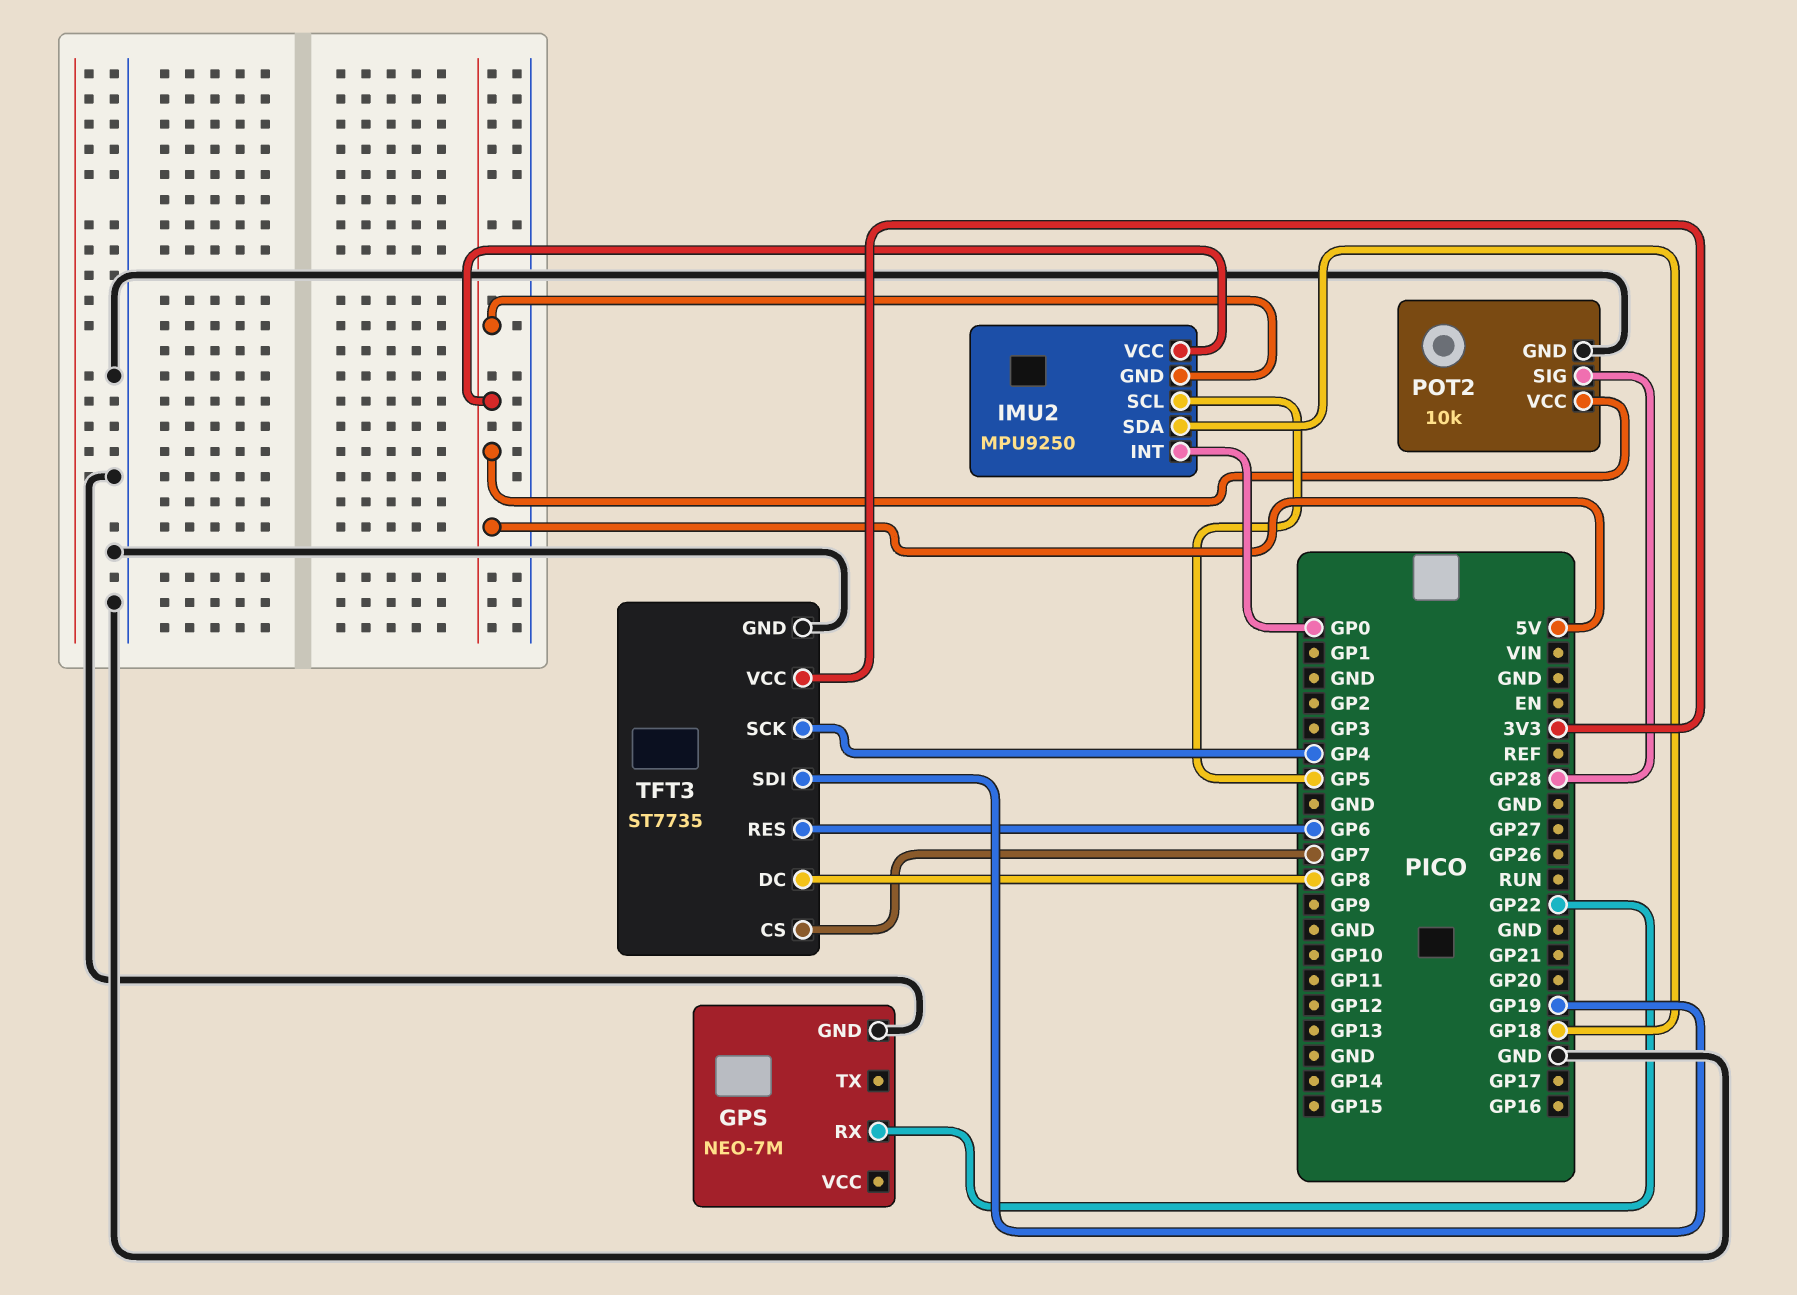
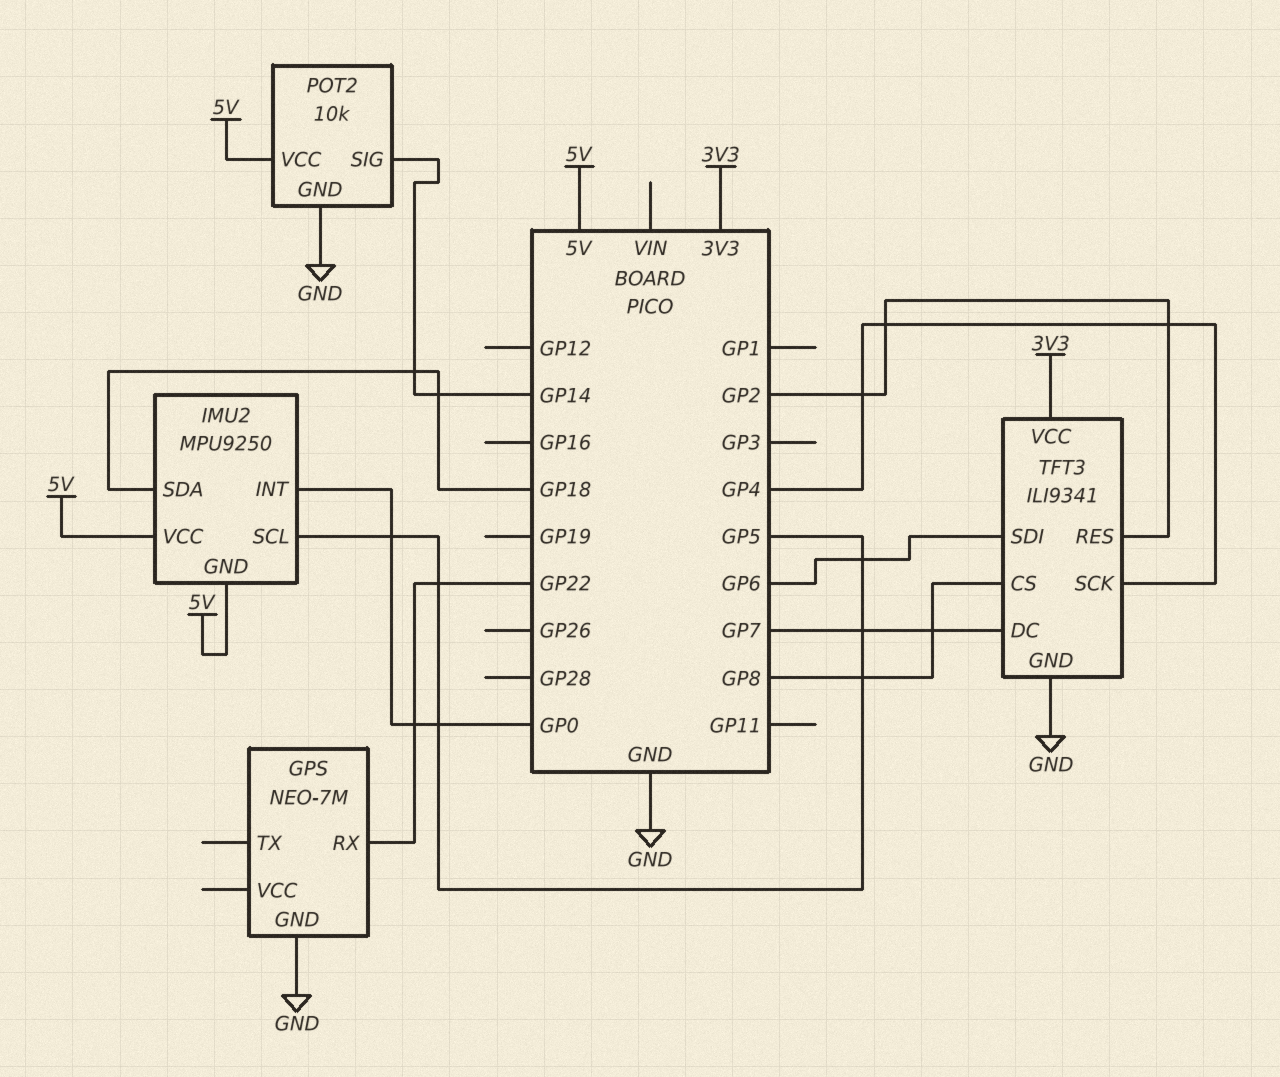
POT2 pin SIG: GP28 -> GP14
TFT3: ST7735 -> ILI9341
TFT3 pin CS: GP7 -> GP8
TFT3 pin DC: GP8 -> GP7
TFT3 pin RES: GP6 -> GP2
TFT3 pin SDI: GP19 -> GP6

